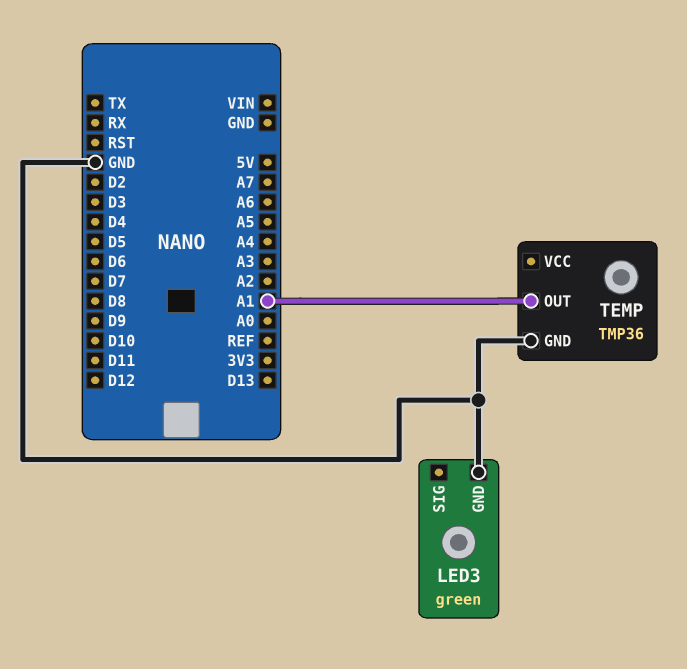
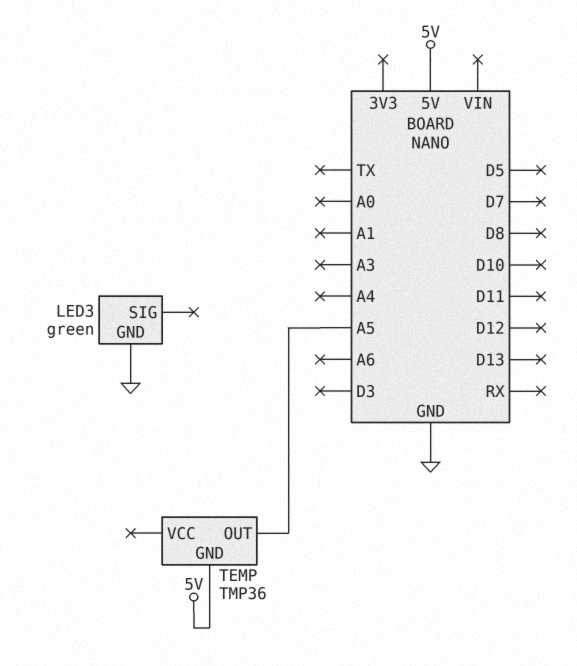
TEMP pin GND: GND -> 5V
TEMP pin OUT: A1 -> A5

